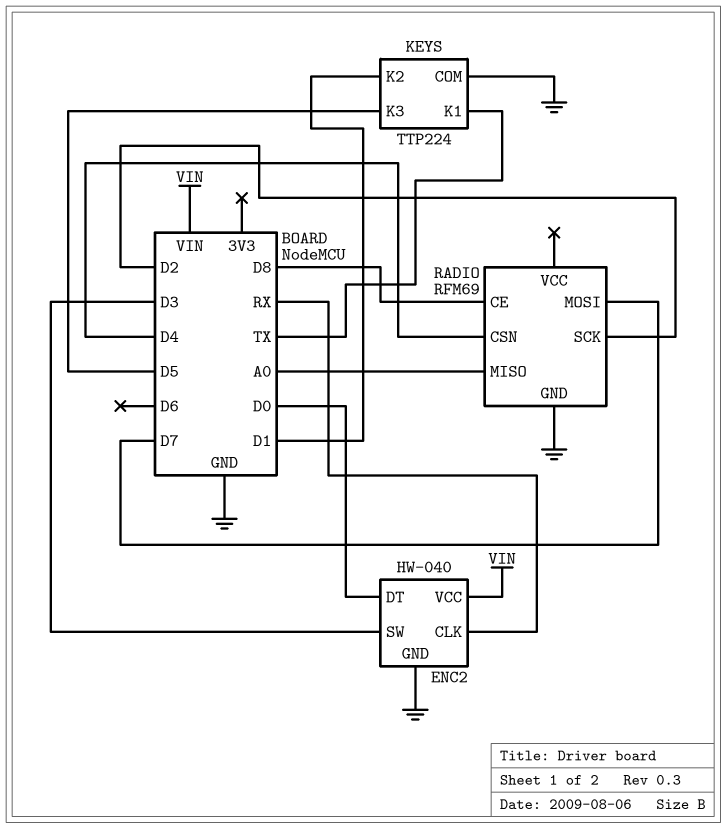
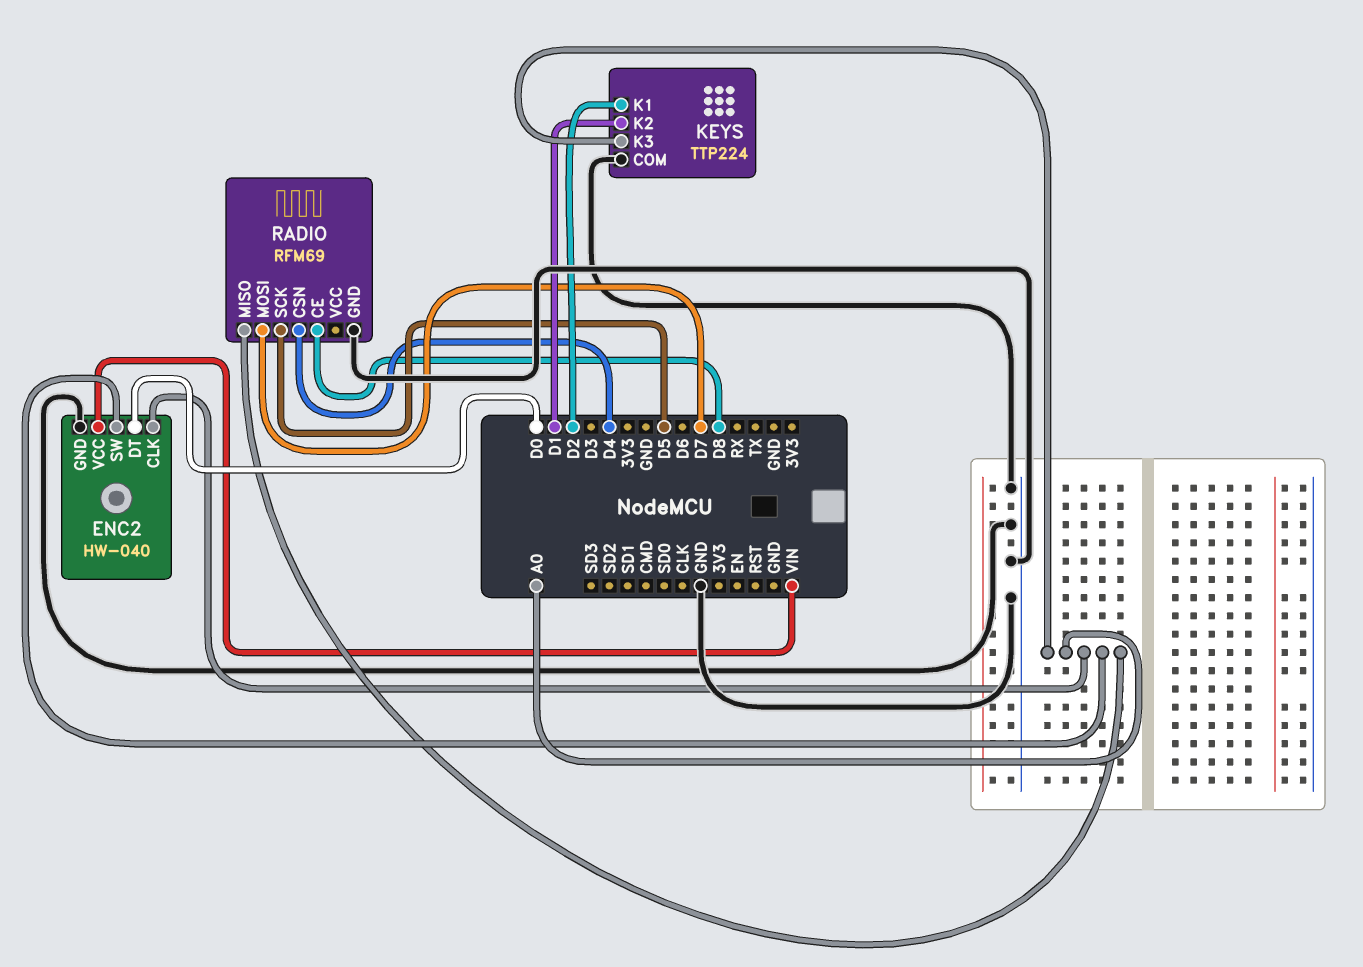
ENC2 pin CLK: RX -> A0
ENC2 pin SW: D3 -> A0
KEYS pin K1: TX -> D2
KEYS pin K3: D5 -> A0
RADIO pin SCK: D2 -> D5

